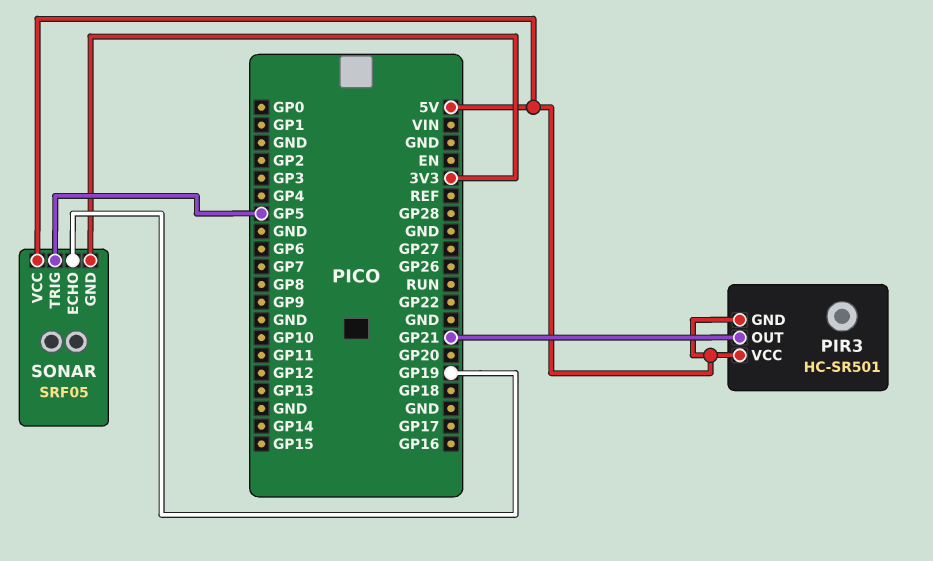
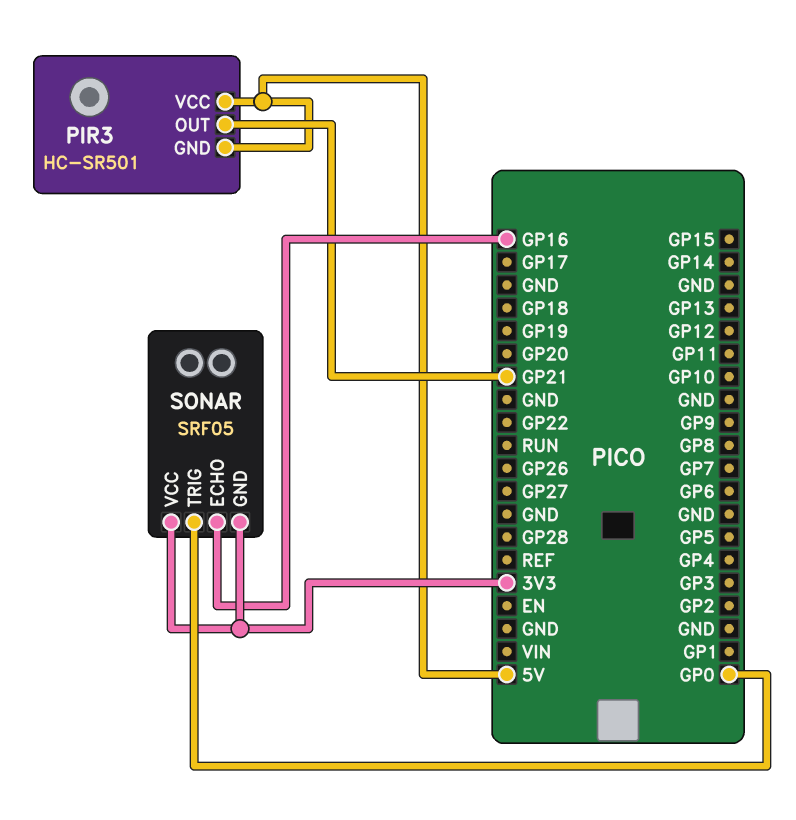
SONAR pin ECHO: GP19 -> GP16
SONAR pin TRIG: GP5 -> GP0
SONAR pin VCC: 5V -> 3V3

